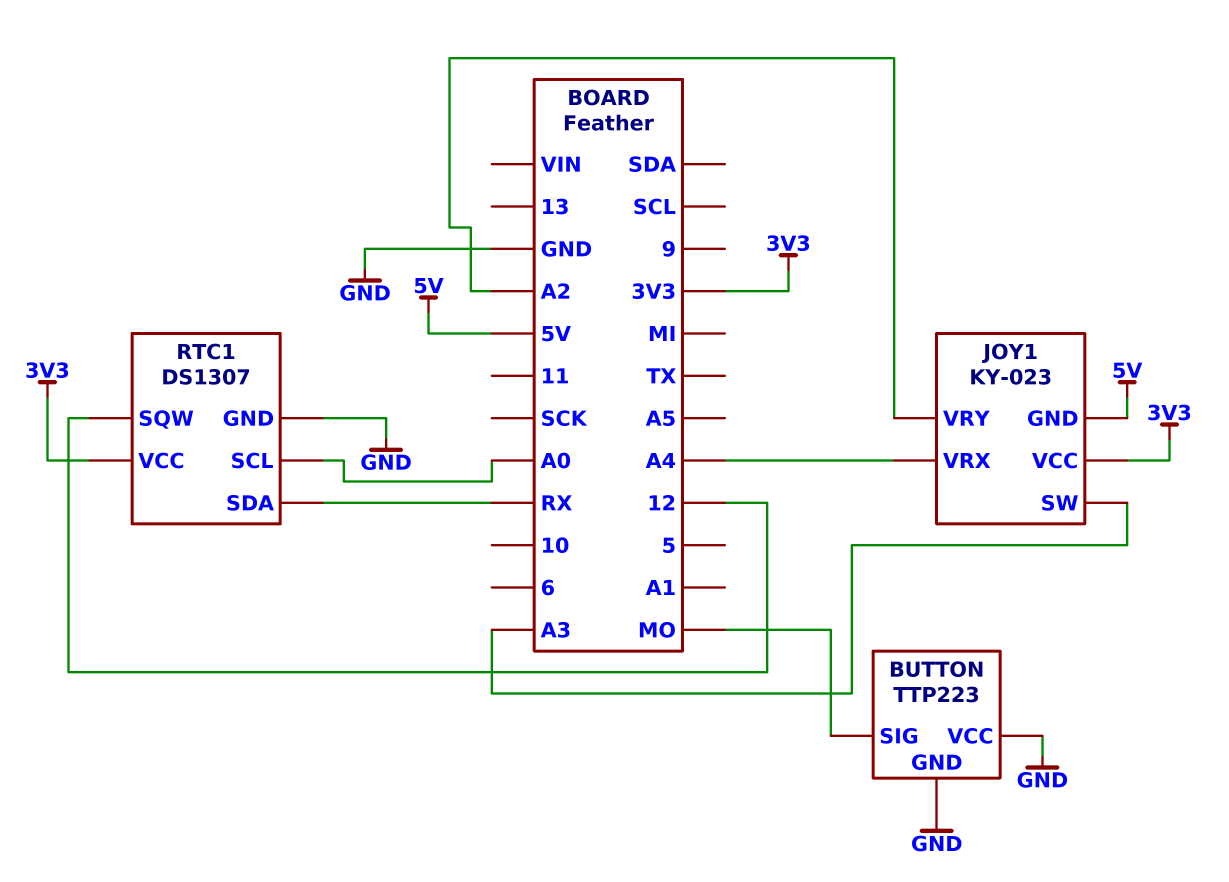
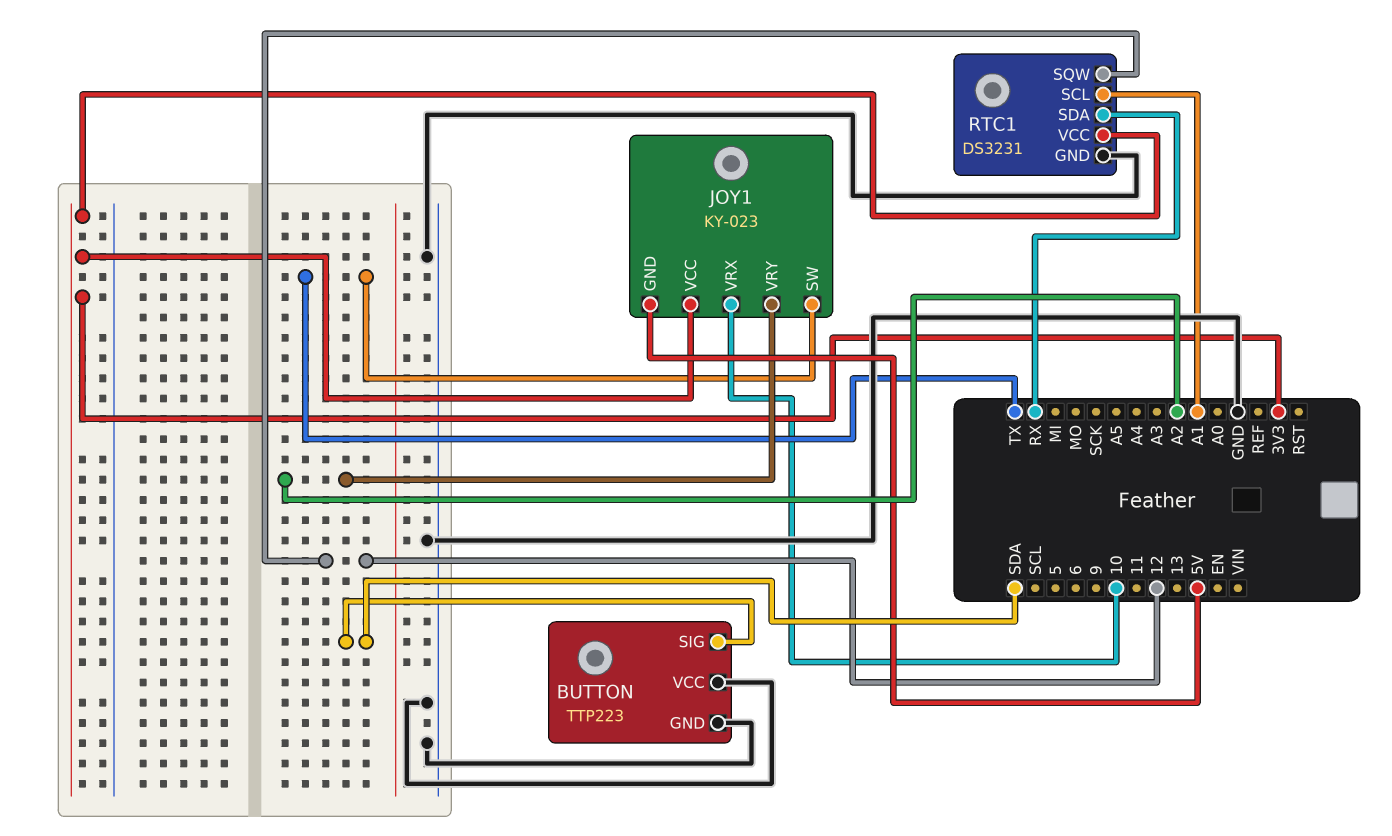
BUTTON pin SIG: MO -> SDA
JOY1 pin SW: A3 -> TX
JOY1 pin VRX: A4 -> 10
RTC1: DS1307 -> DS3231
RTC1 pin SCL: A0 -> A1

